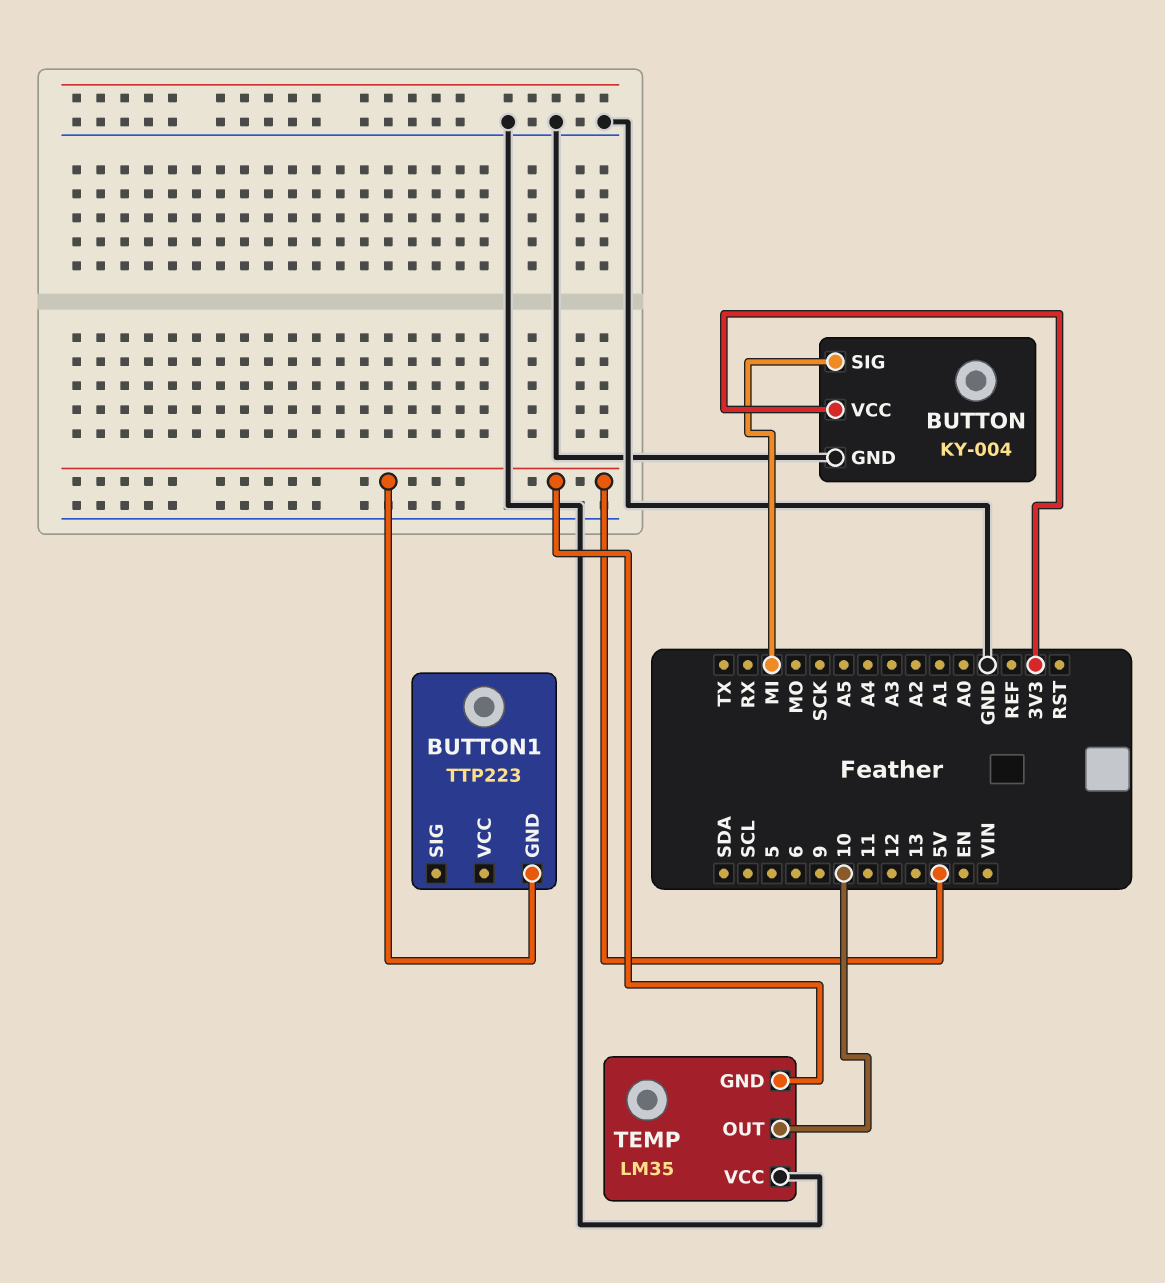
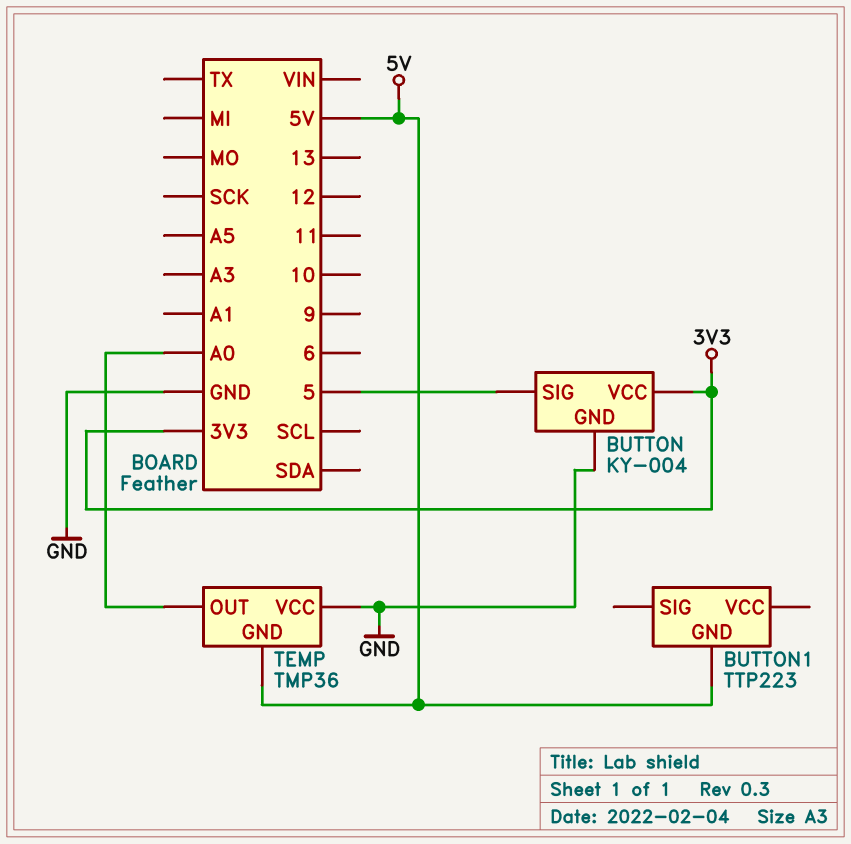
BUTTON pin SIG: MI -> 5
TEMP: LM35 -> TMP36
TEMP pin OUT: 10 -> A0

